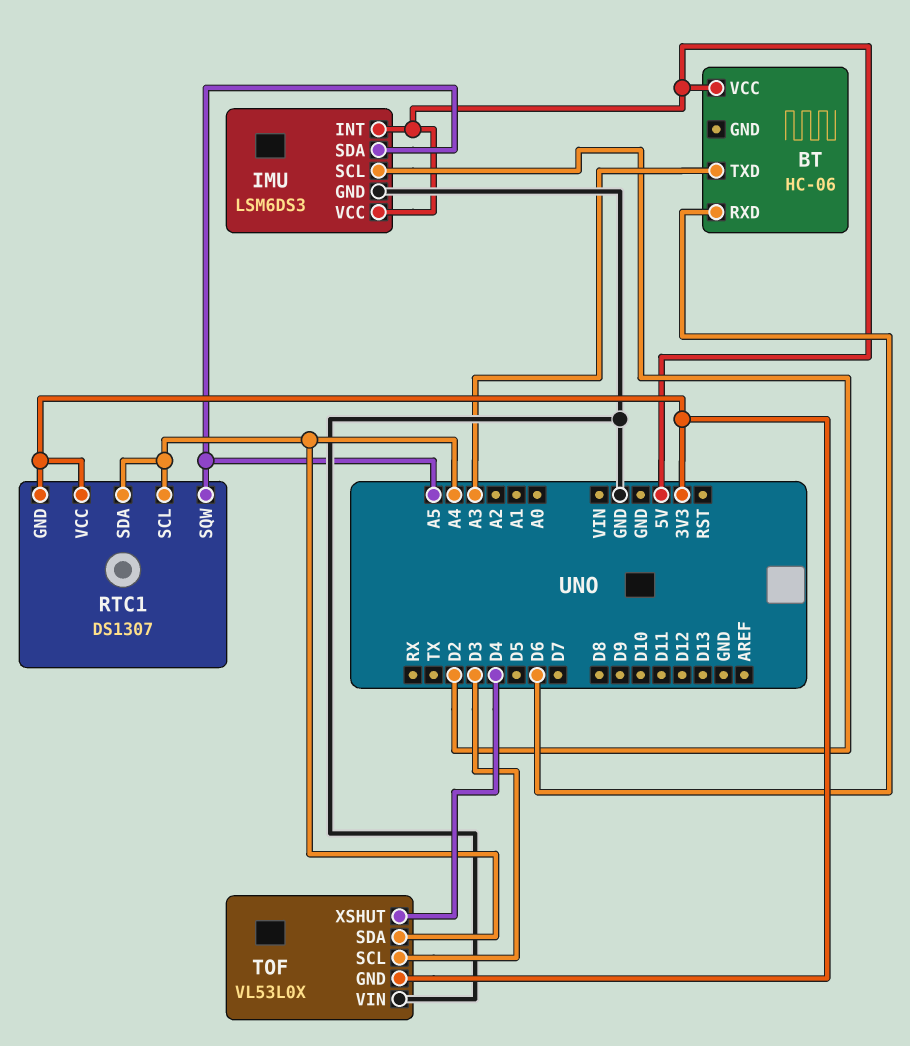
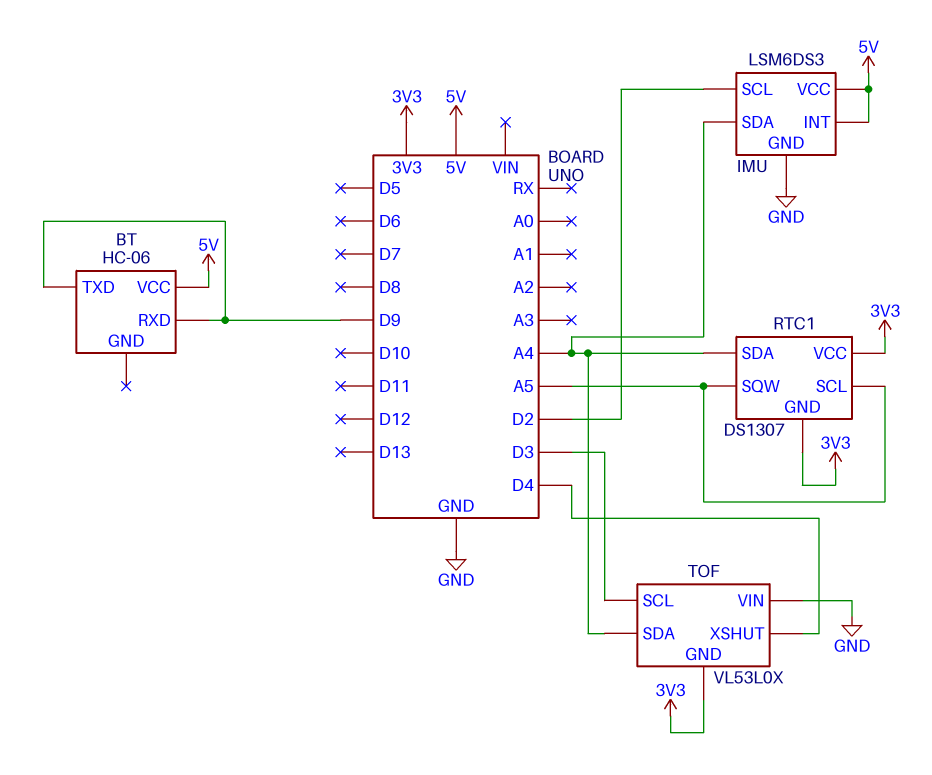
BT pin RXD: D6 -> D9
BT pin TXD: A3 -> D9
IMU pin SDA: A5 -> A4
RTC1 pin SCL: A4 -> A5

